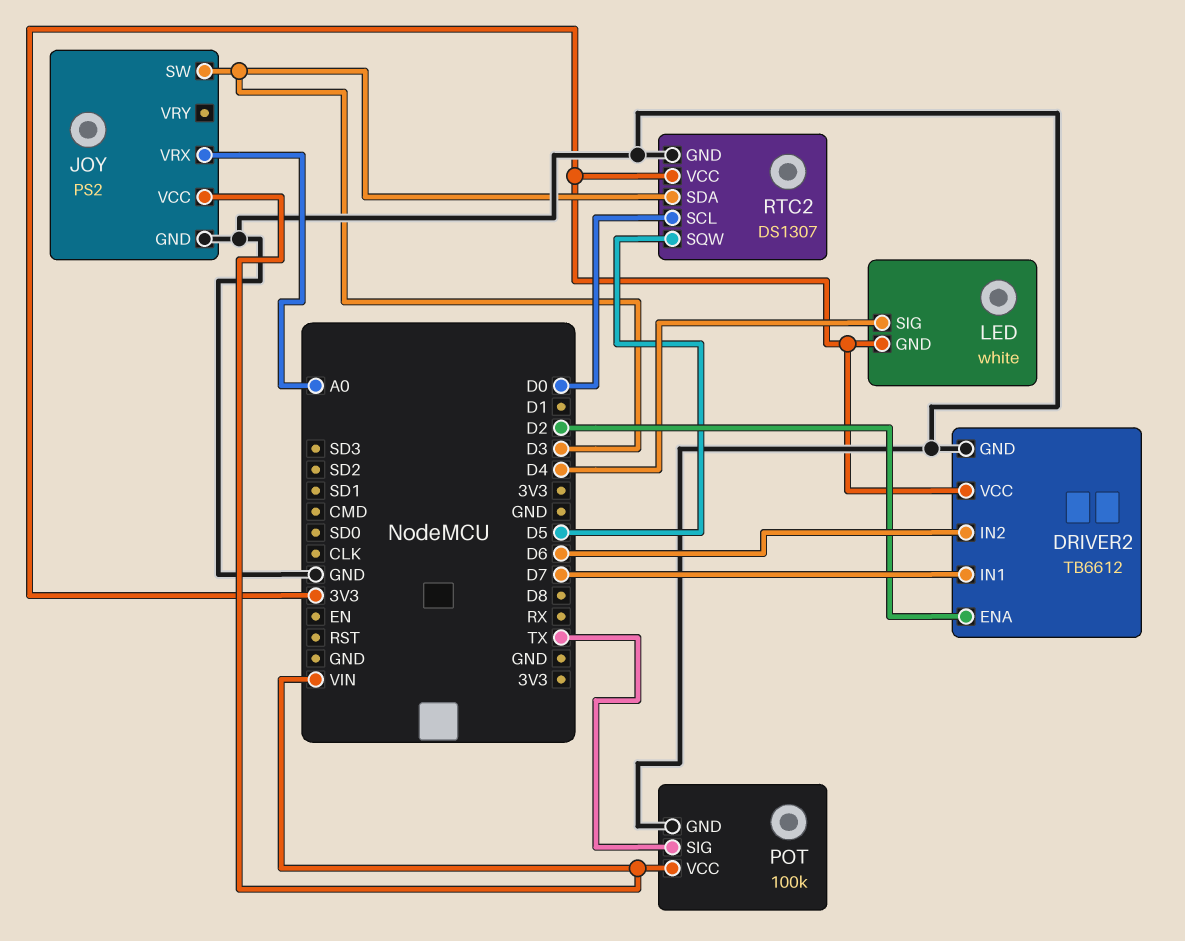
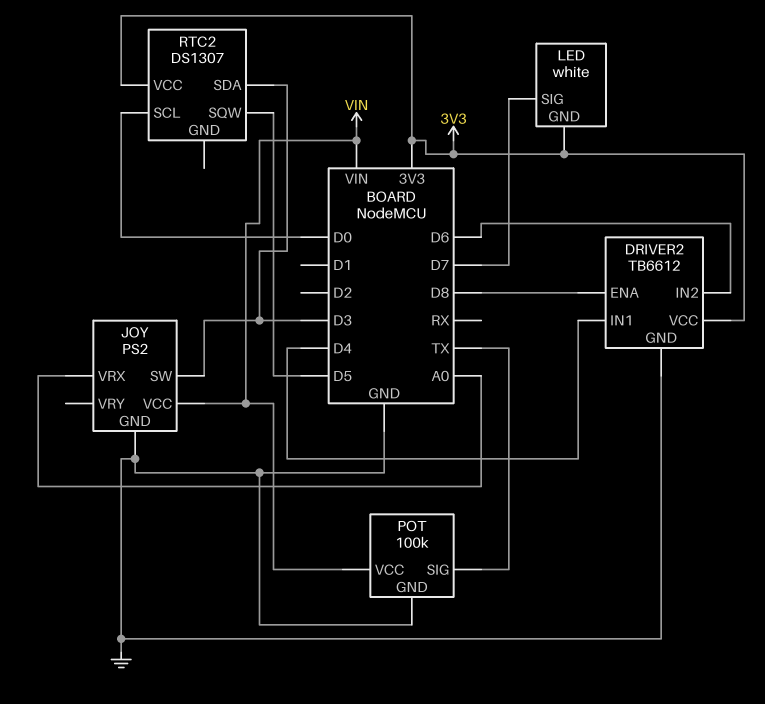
DRIVER2 pin ENA: D2 -> D8
DRIVER2 pin IN1: D7 -> D4
LED pin SIG: D4 -> D7
RTC2 pin GND: GND -> none

